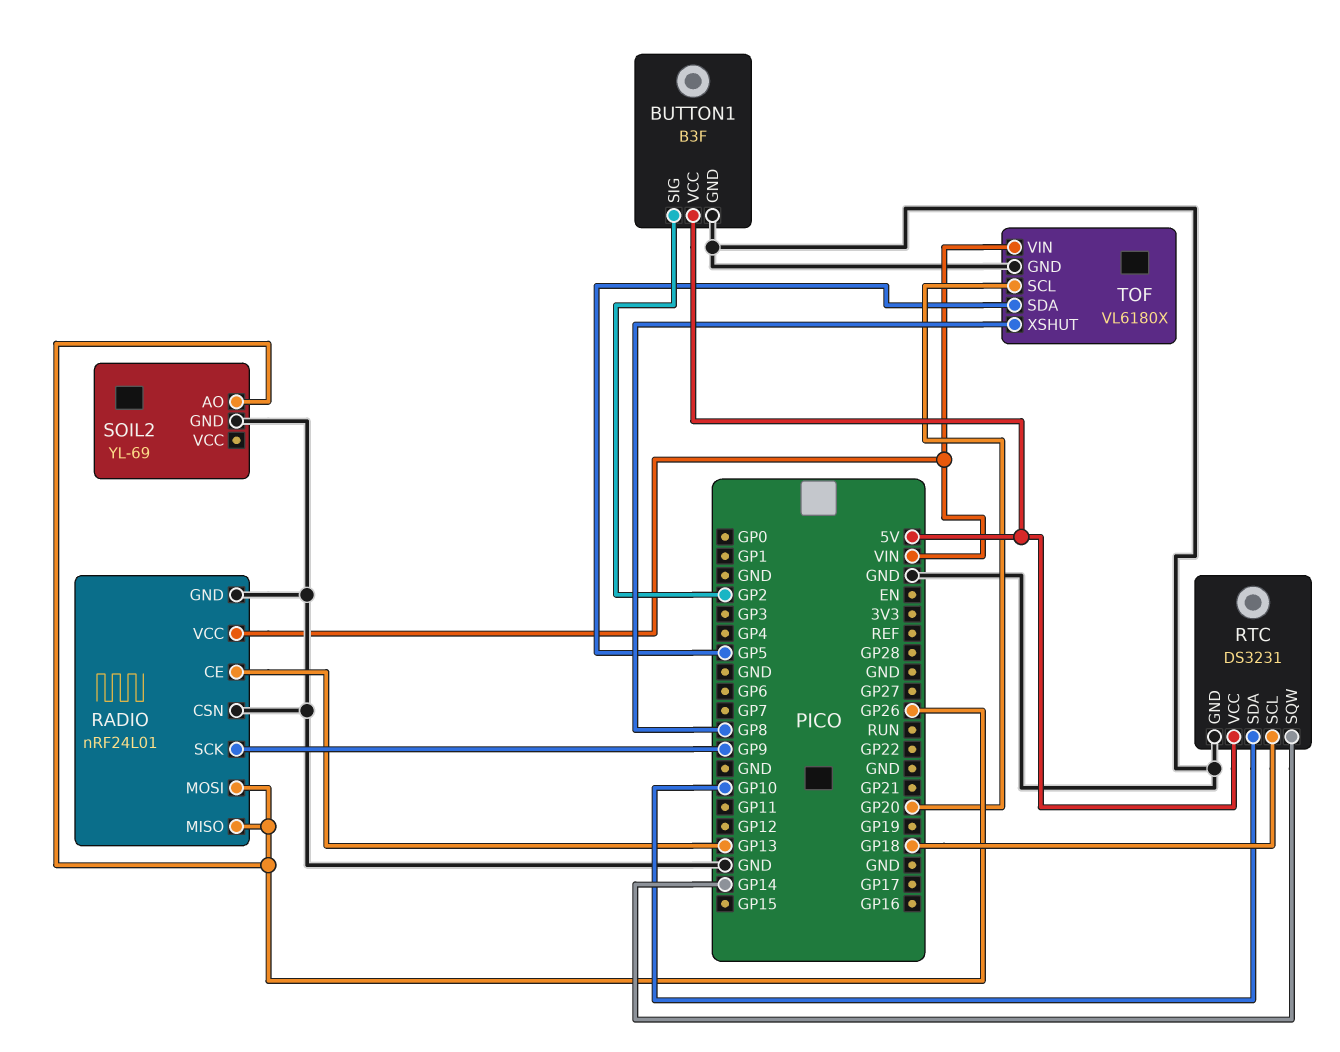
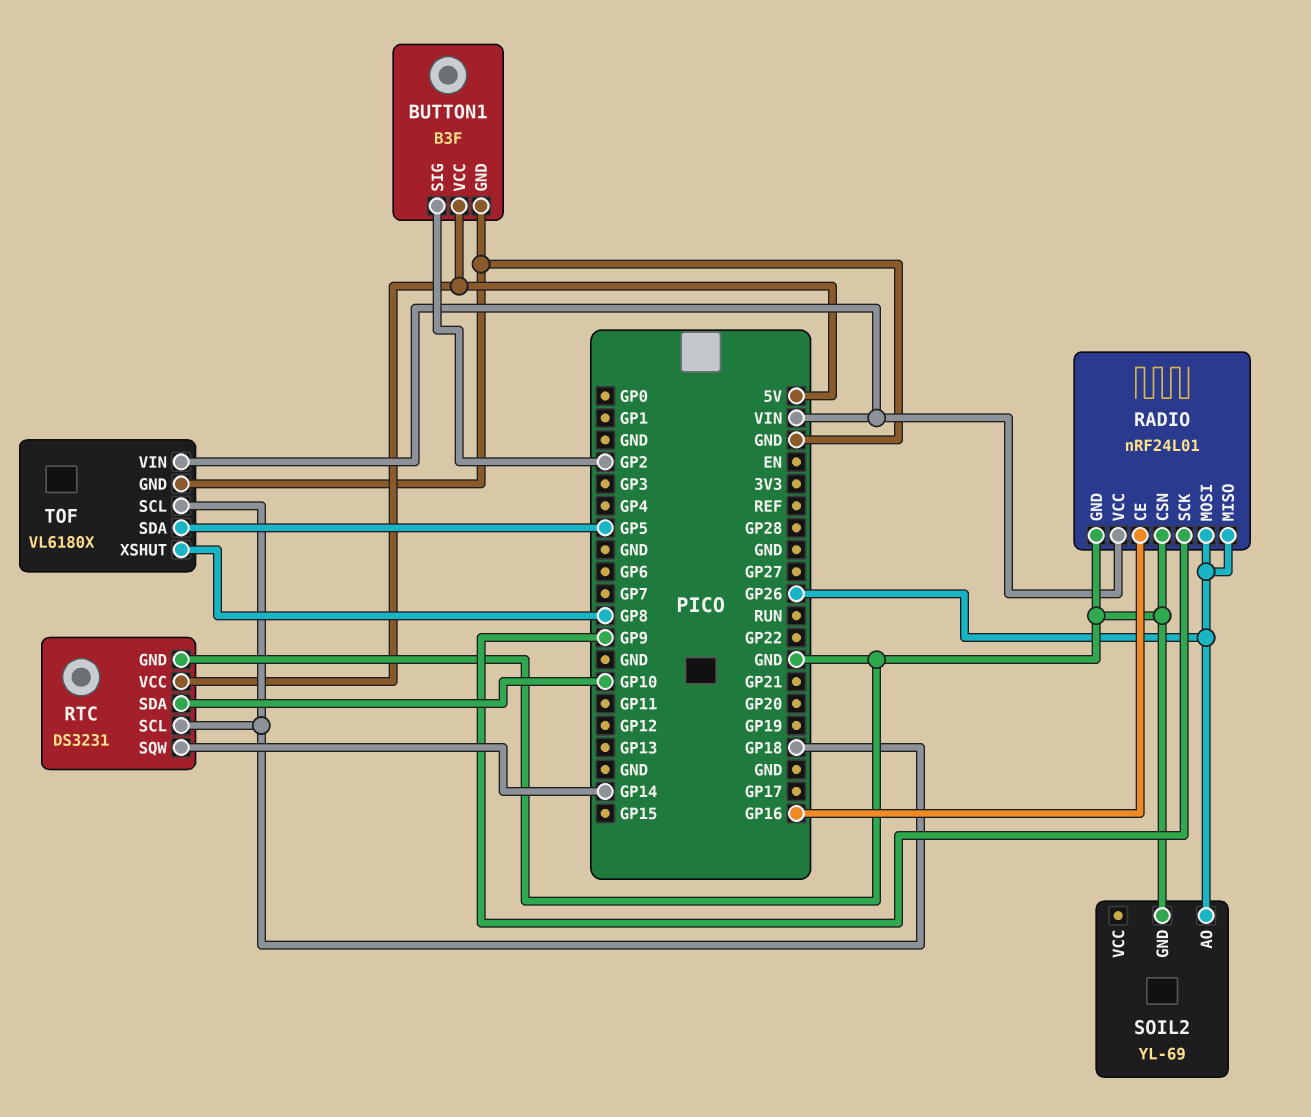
RADIO pin CE: GP13 -> GP16
TOF pin SCL: GP20 -> GP18

